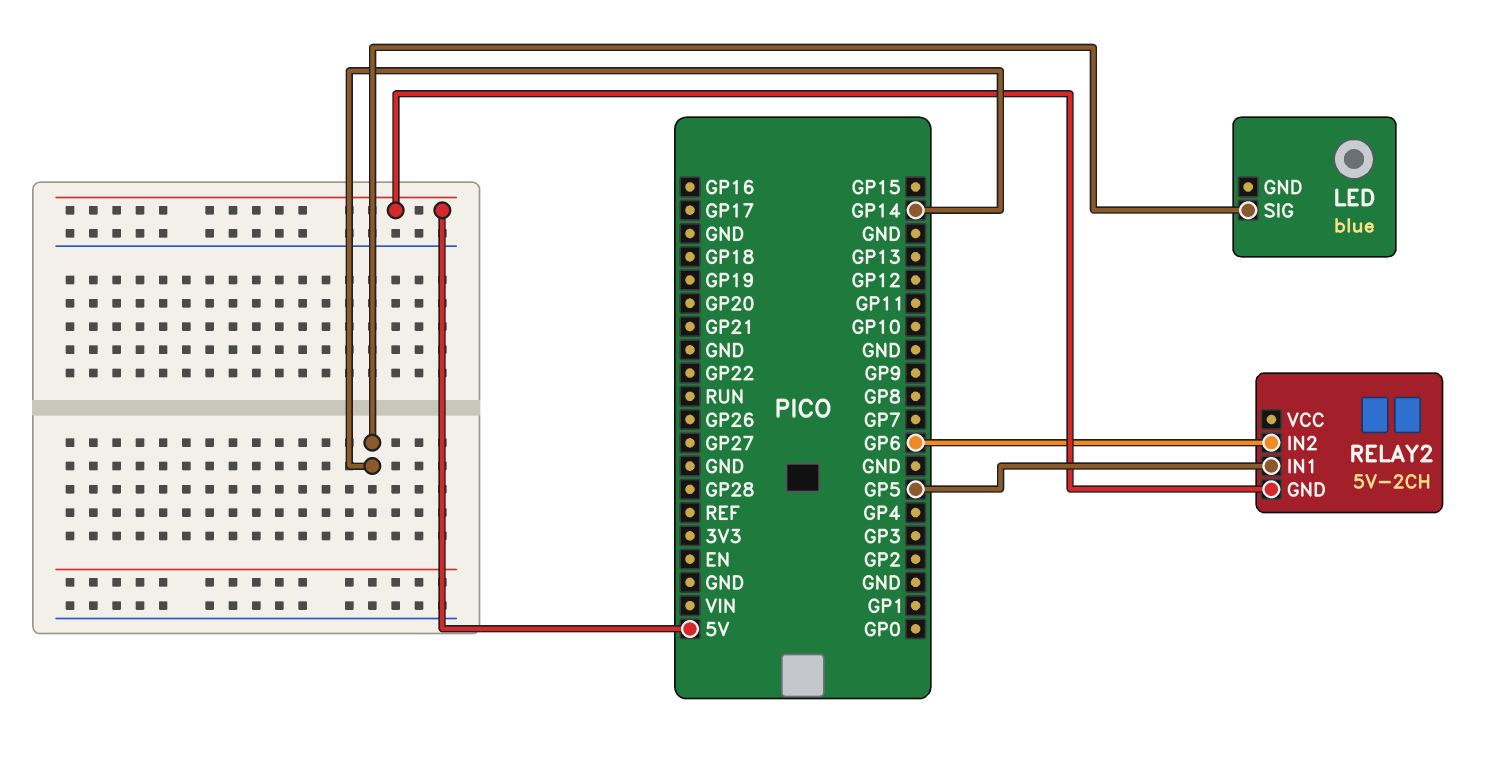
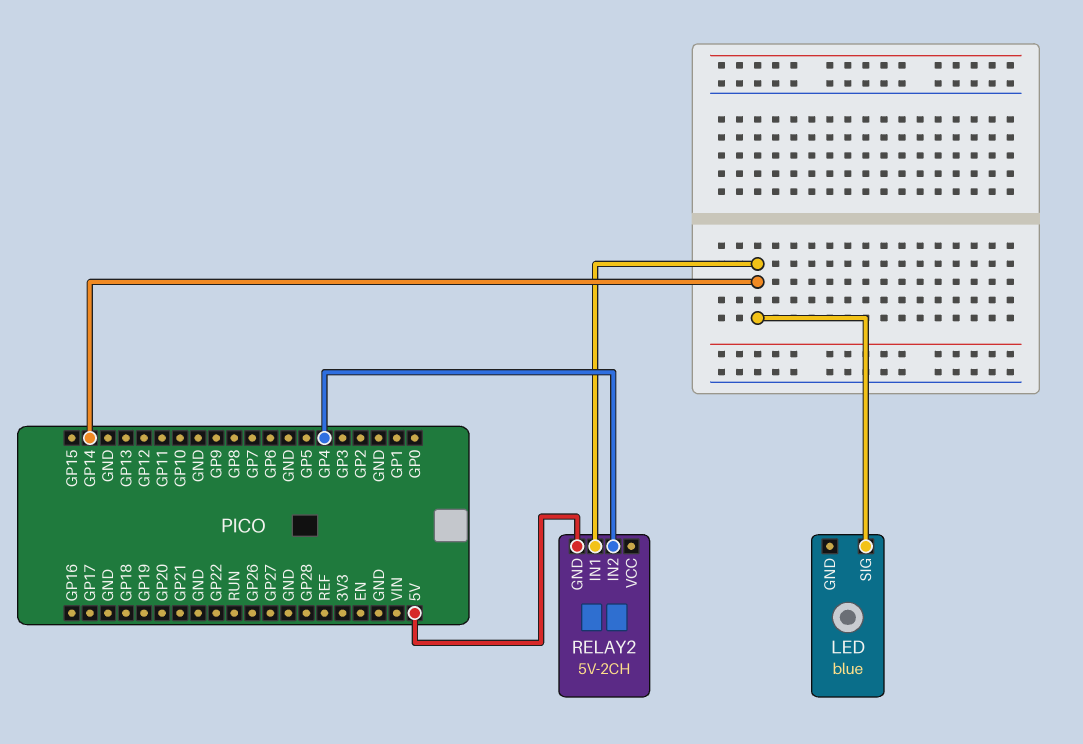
RELAY2 pin IN1: GP5 -> GP14
RELAY2 pin IN2: GP6 -> GP4

